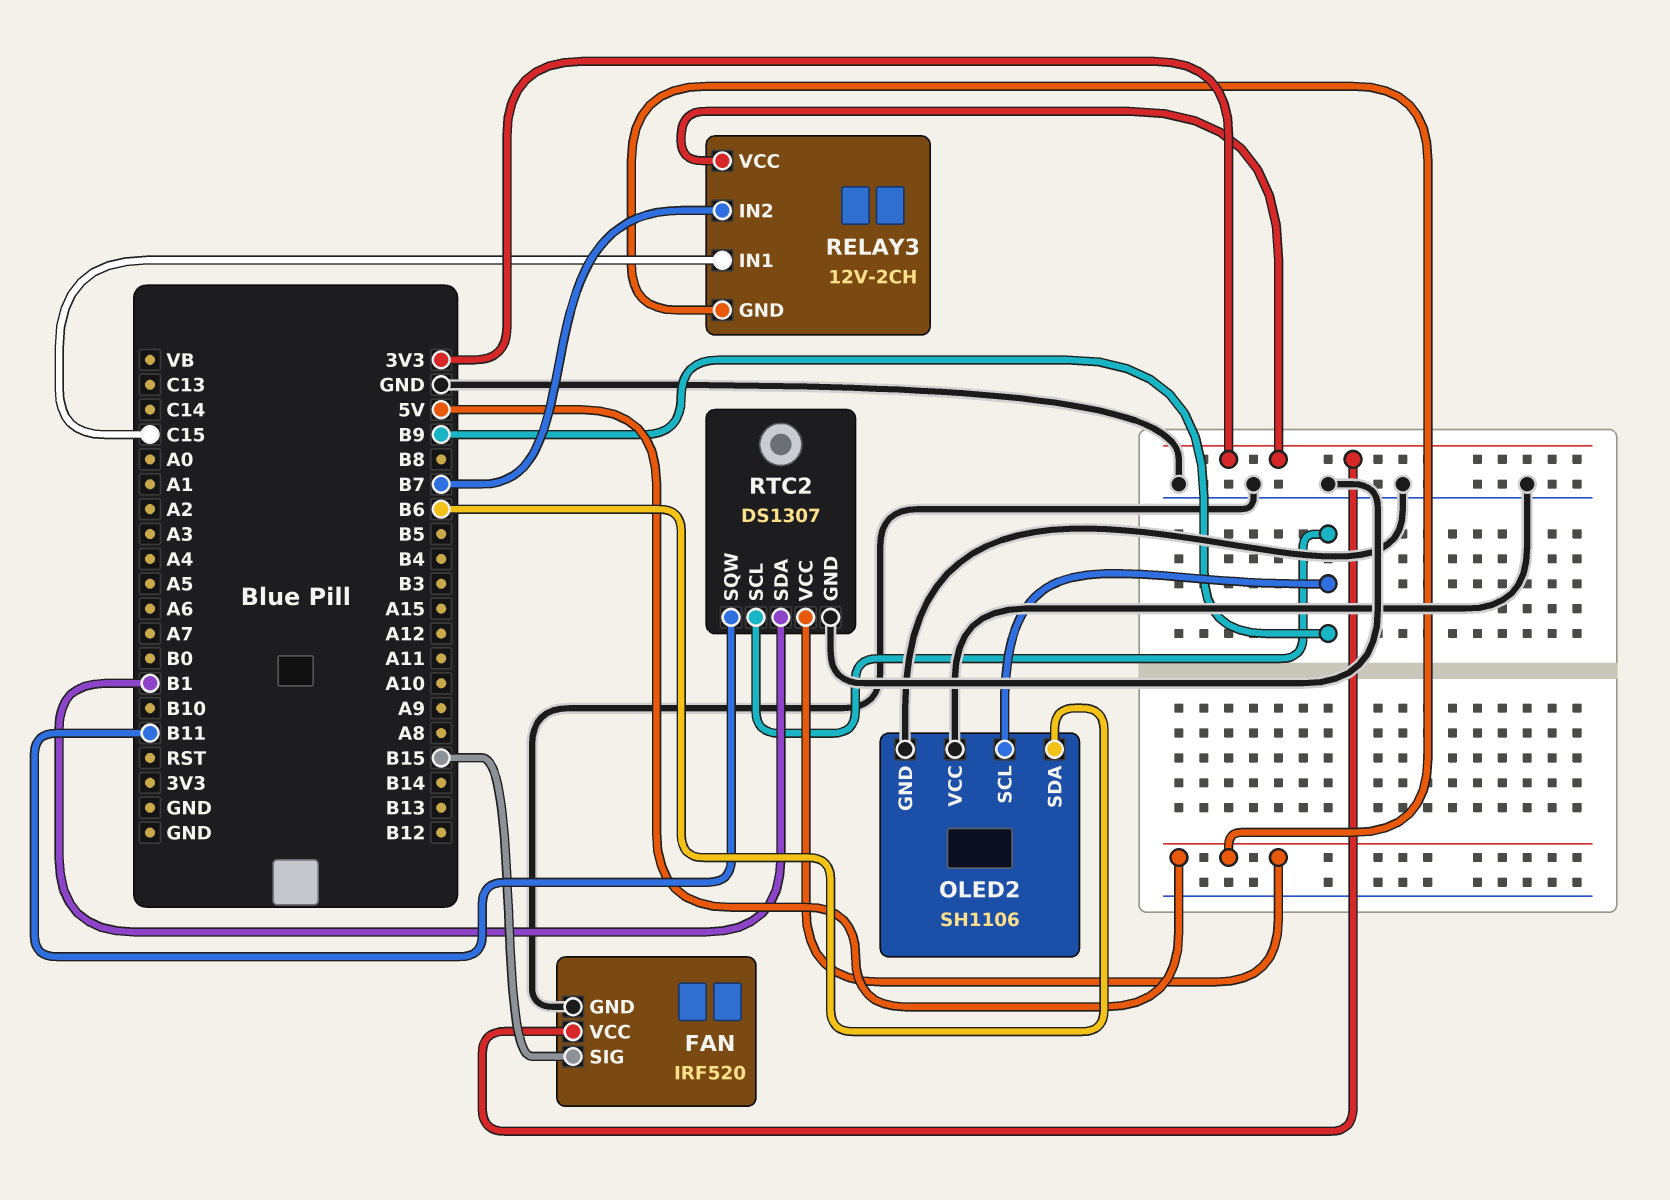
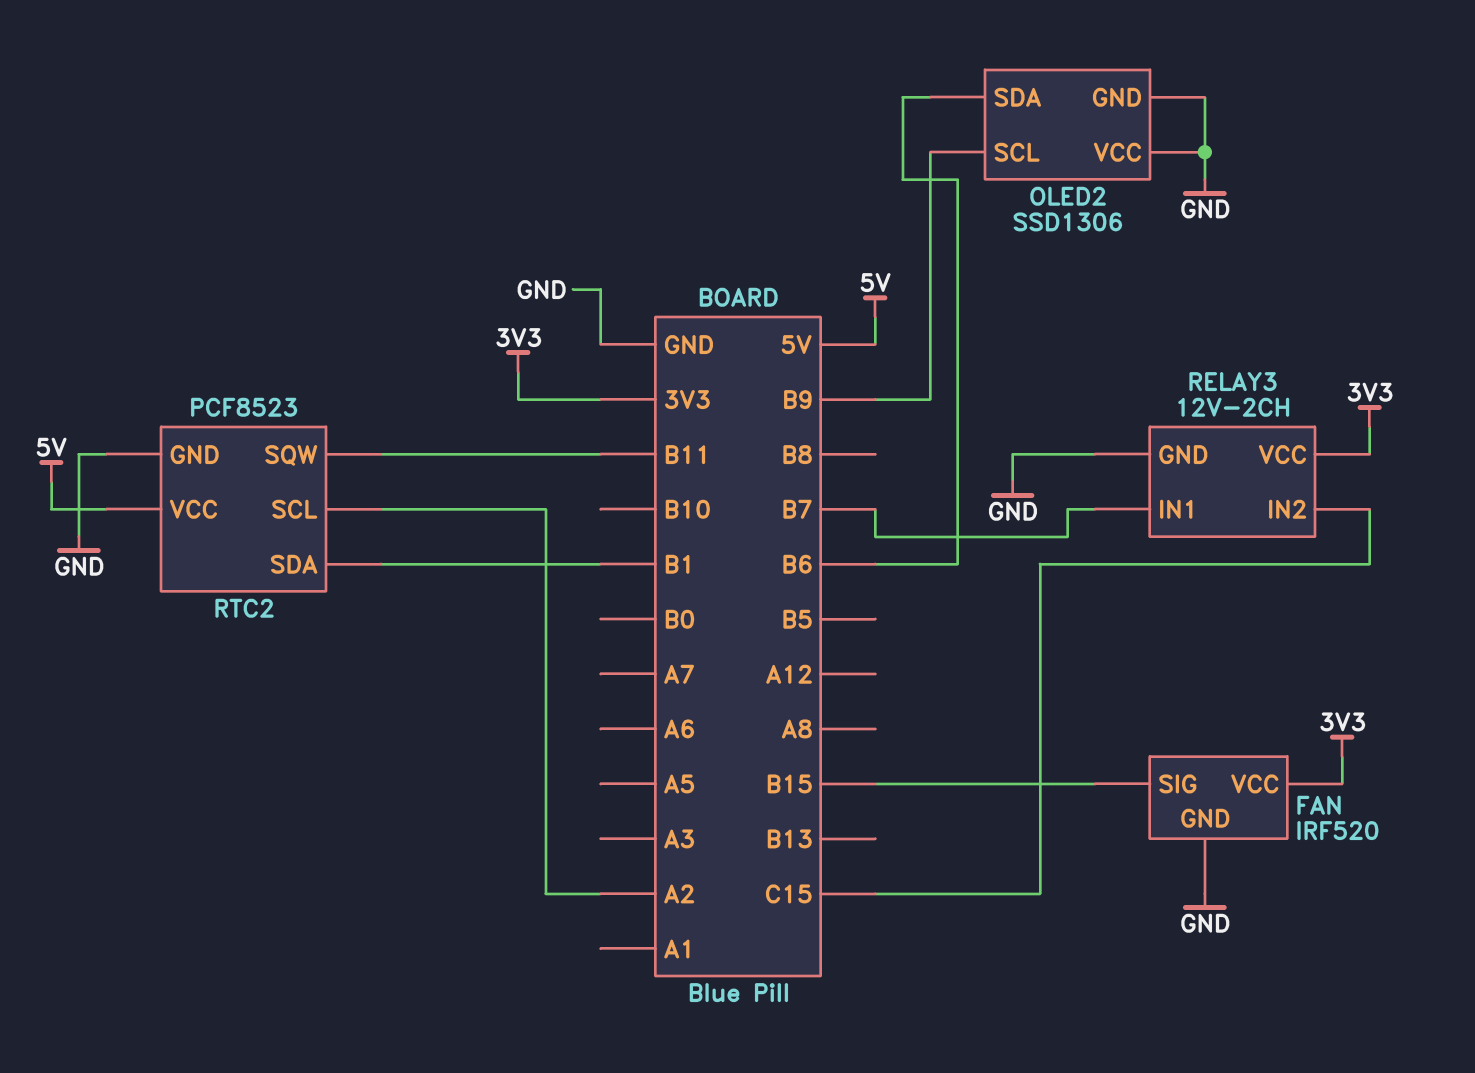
OLED2: SH1106 -> SSD1306
RELAY3 pin GND: 5V -> GND
RELAY3 pin IN1: C15 -> B7
RELAY3 pin IN2: B7 -> C15
RTC2: DS1307 -> PCF8523
RTC2 pin SCL: B9 -> A2

